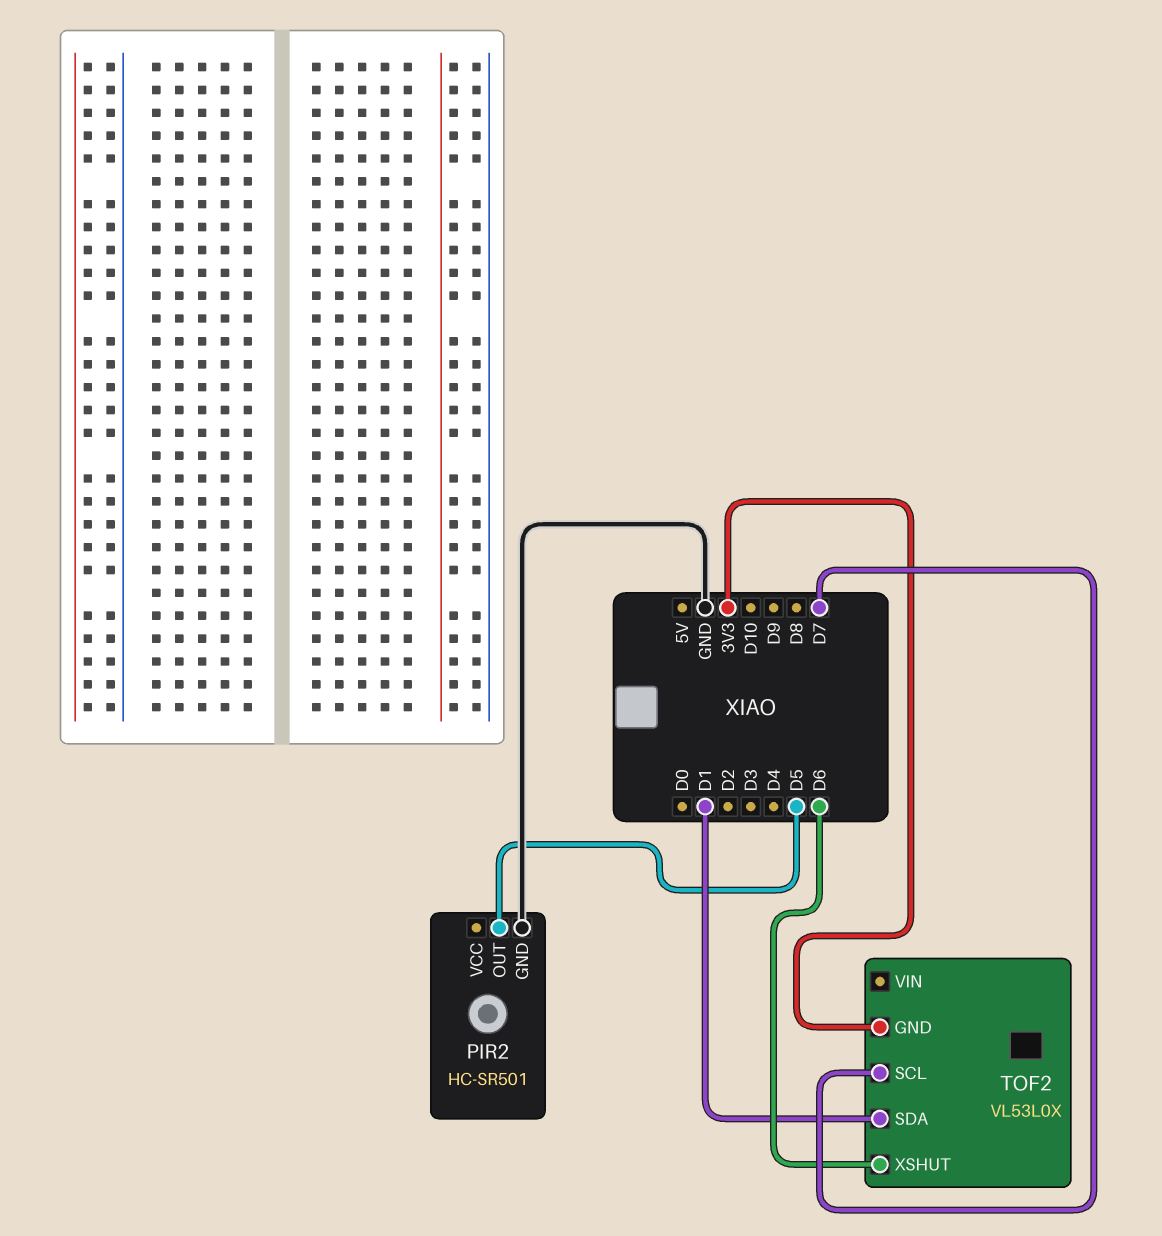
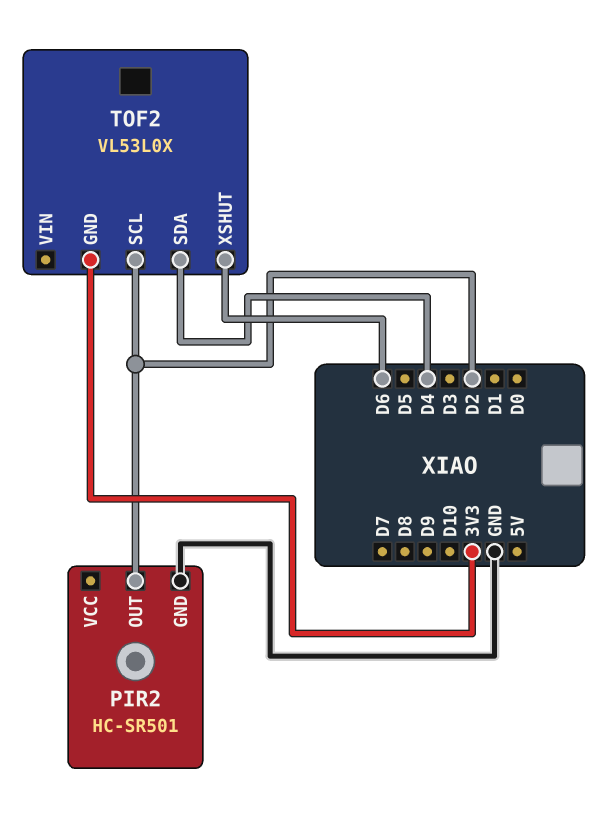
PIR2 pin OUT: D5 -> D2
TOF2 pin SCL: D7 -> D2
TOF2 pin SDA: D1 -> D4

